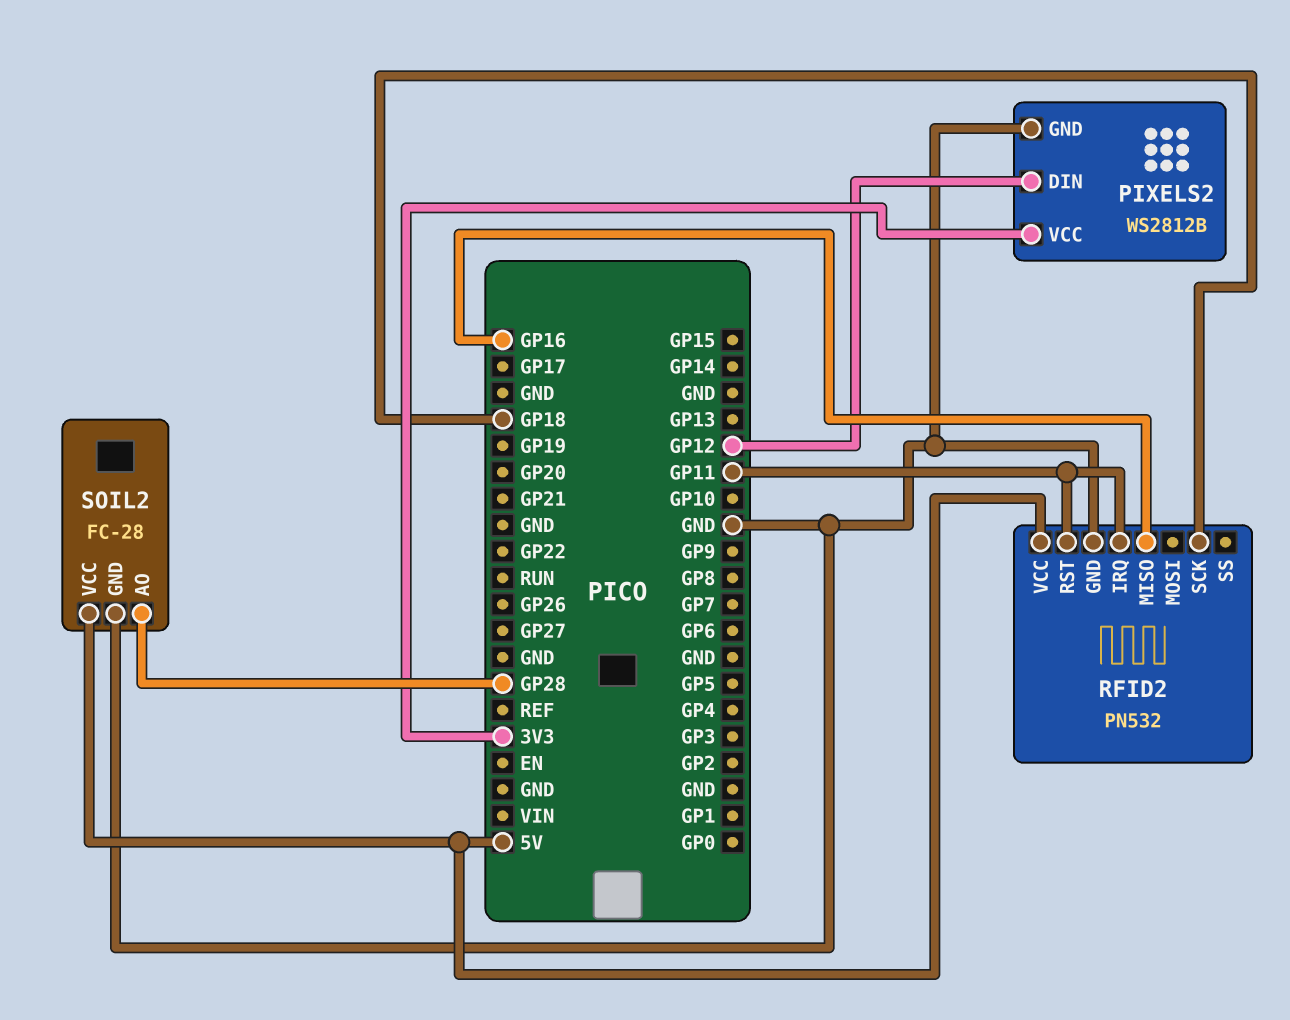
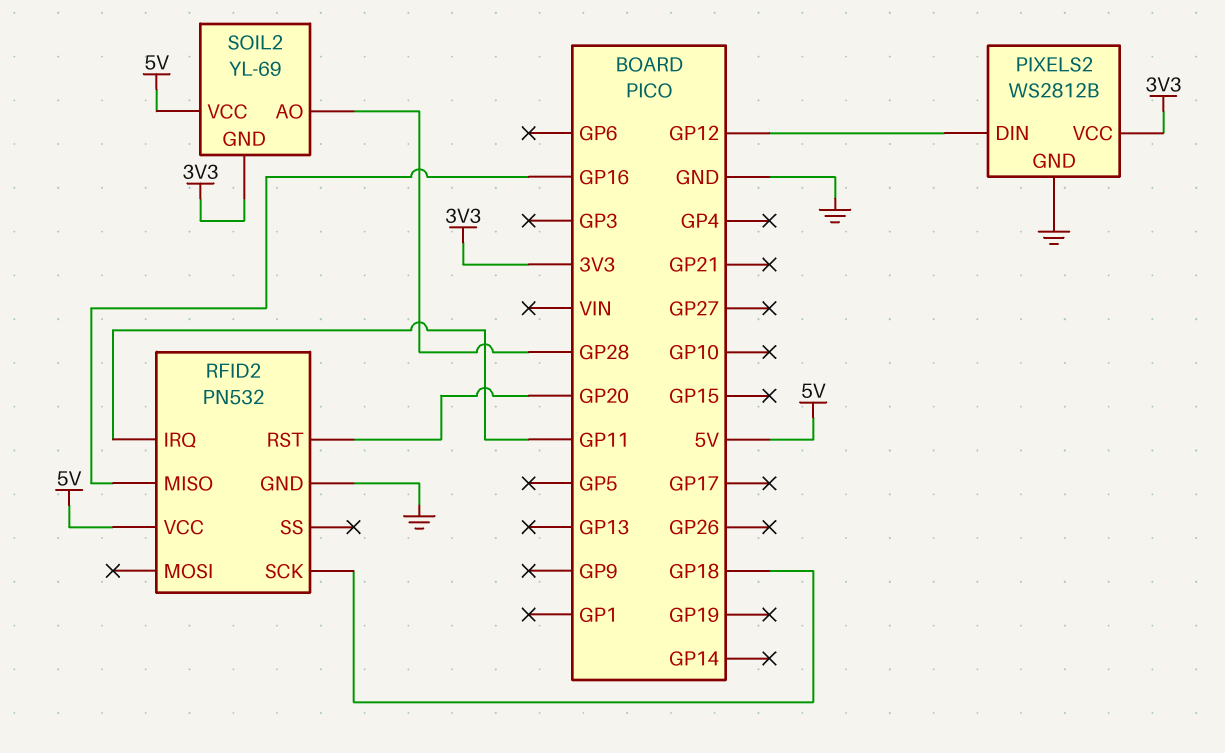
RFID2 pin RST: GP11 -> GP20
SOIL2: FC-28 -> YL-69
SOIL2 pin GND: GND -> 3V3

